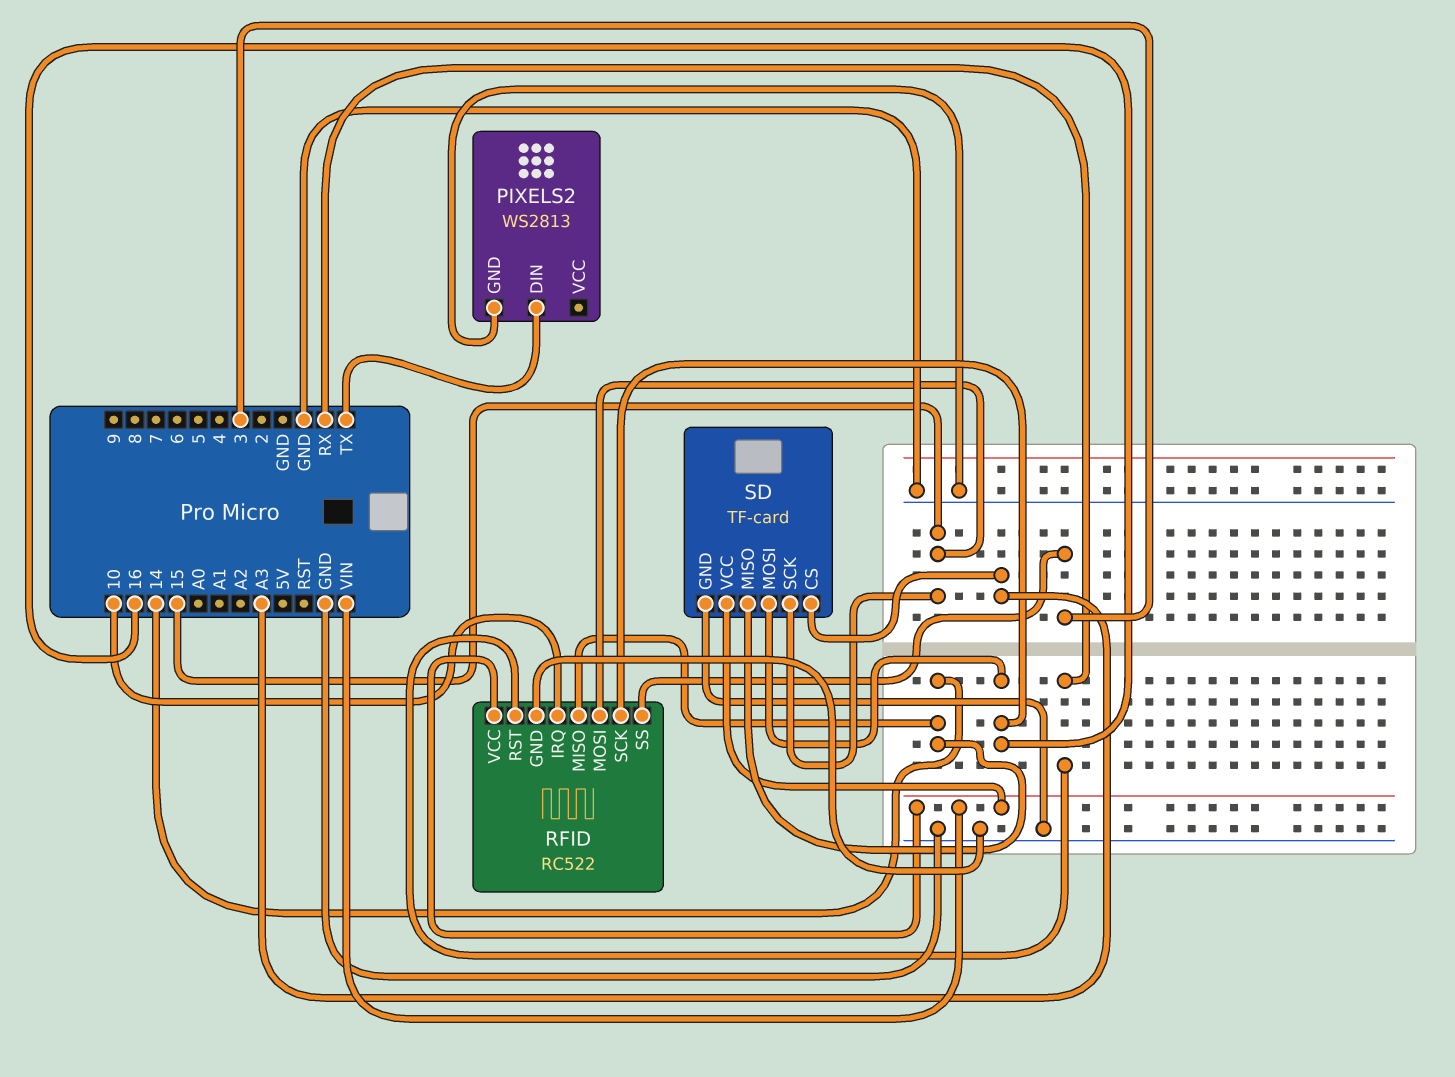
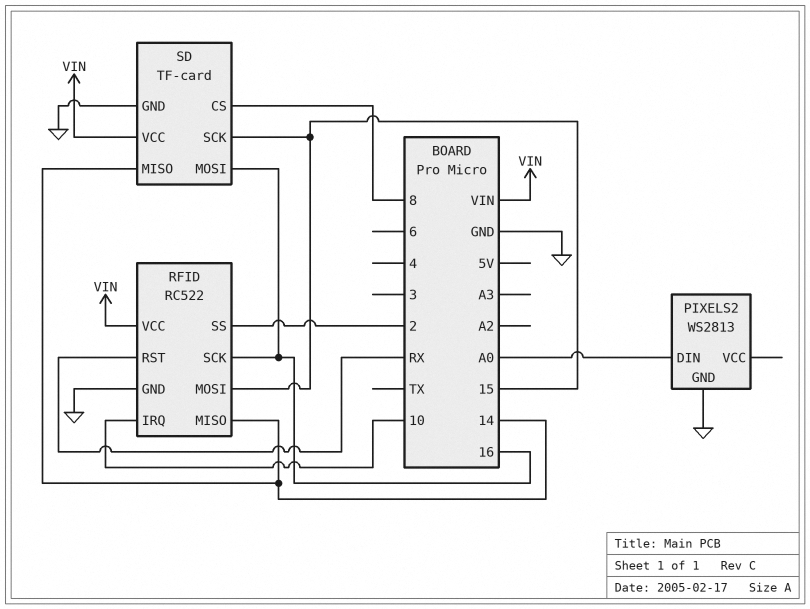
PIXELS2 pin DIN: TX -> A0
RFID pin SS: 3 -> 2
SD pin CS: A3 -> 8

